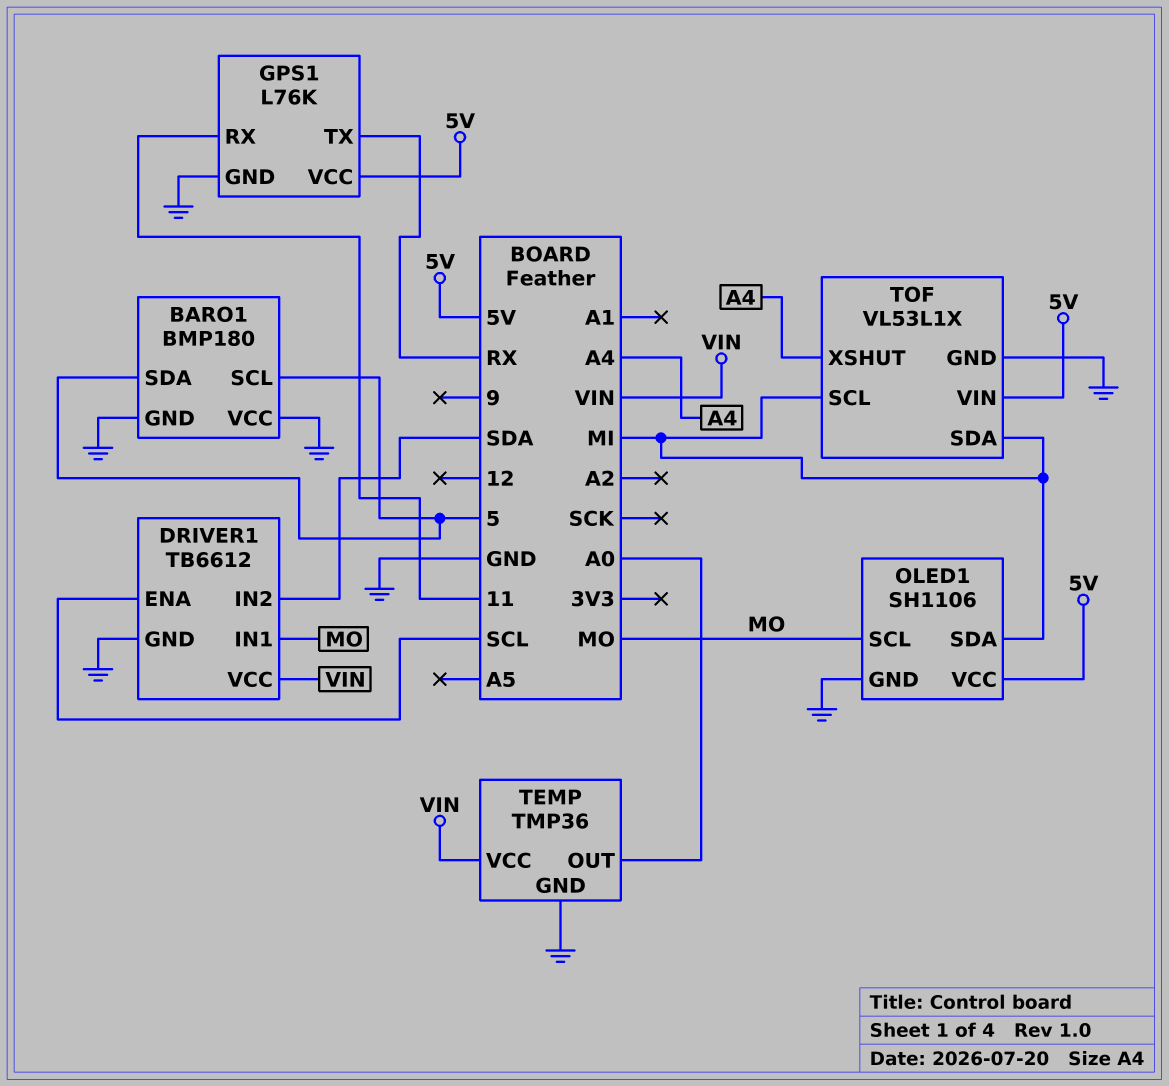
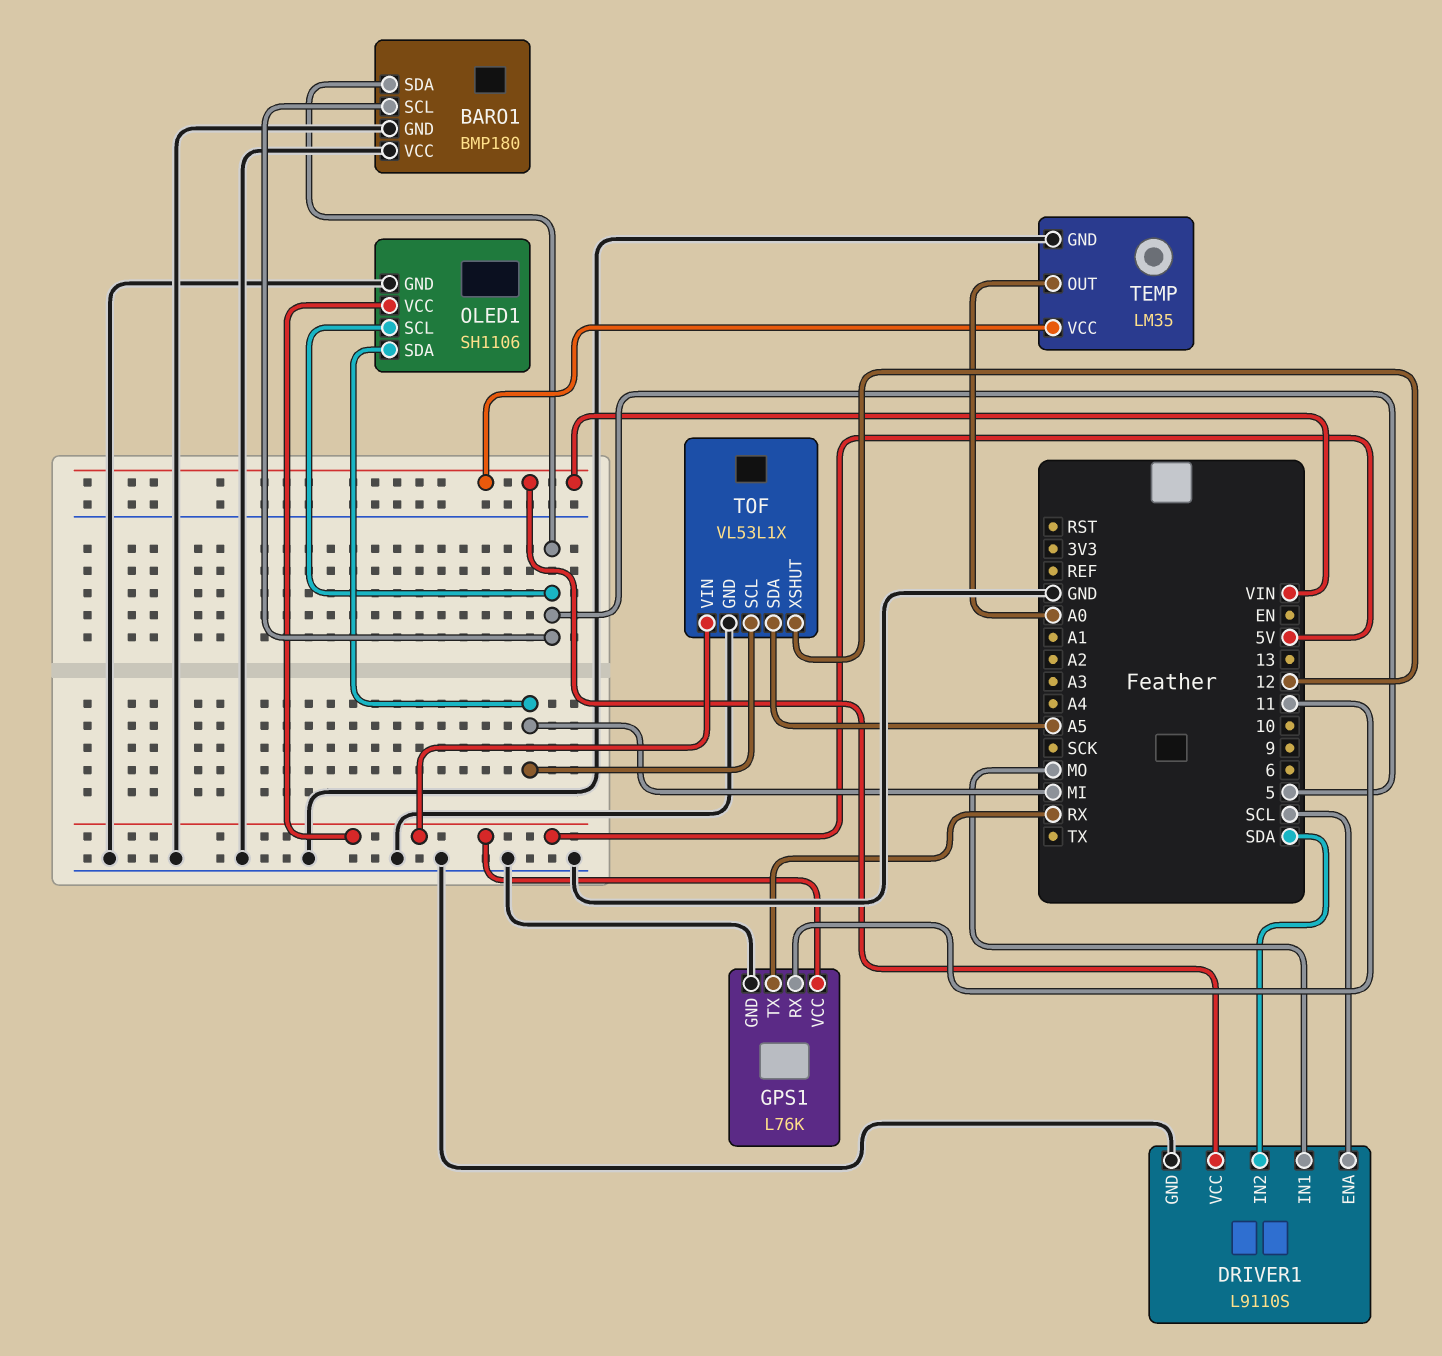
DRIVER1: TB6612 -> L9110S
OLED1 pin SCL: MO -> 5
TEMP: TMP36 -> LM35
TOF pin SDA: MI -> A5
TOF pin XSHUT: A4 -> 12

